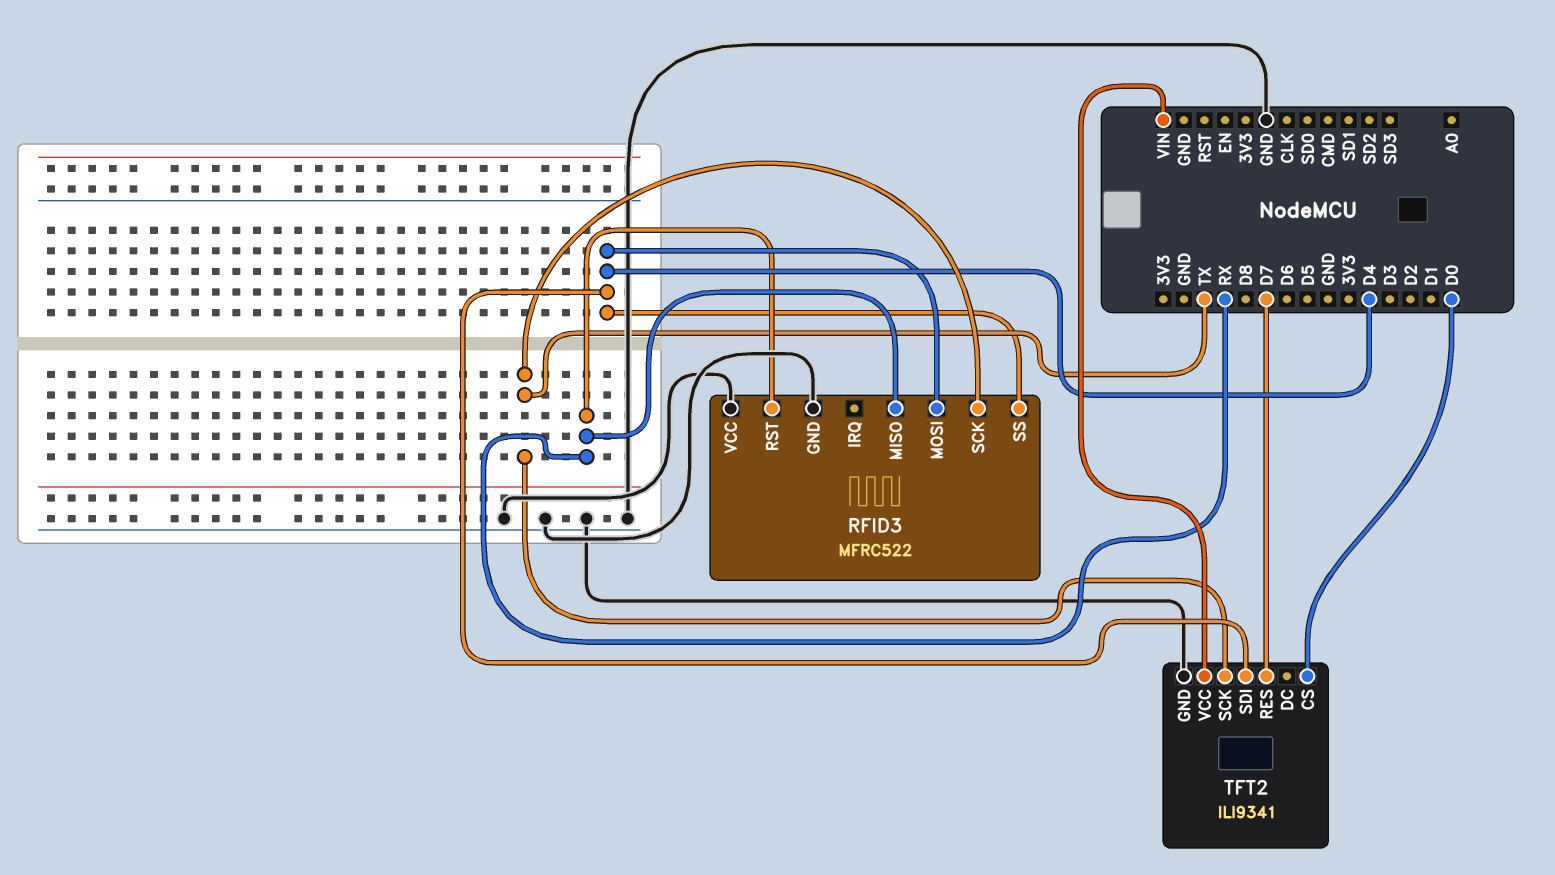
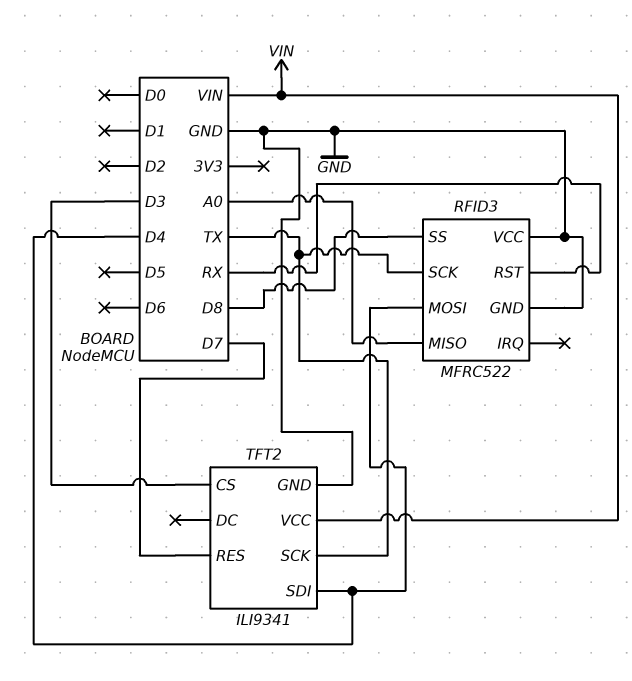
RFID3 pin MISO: RX -> A0
RFID3 pin SS: D4 -> D8
TFT2 pin CS: D0 -> D3

